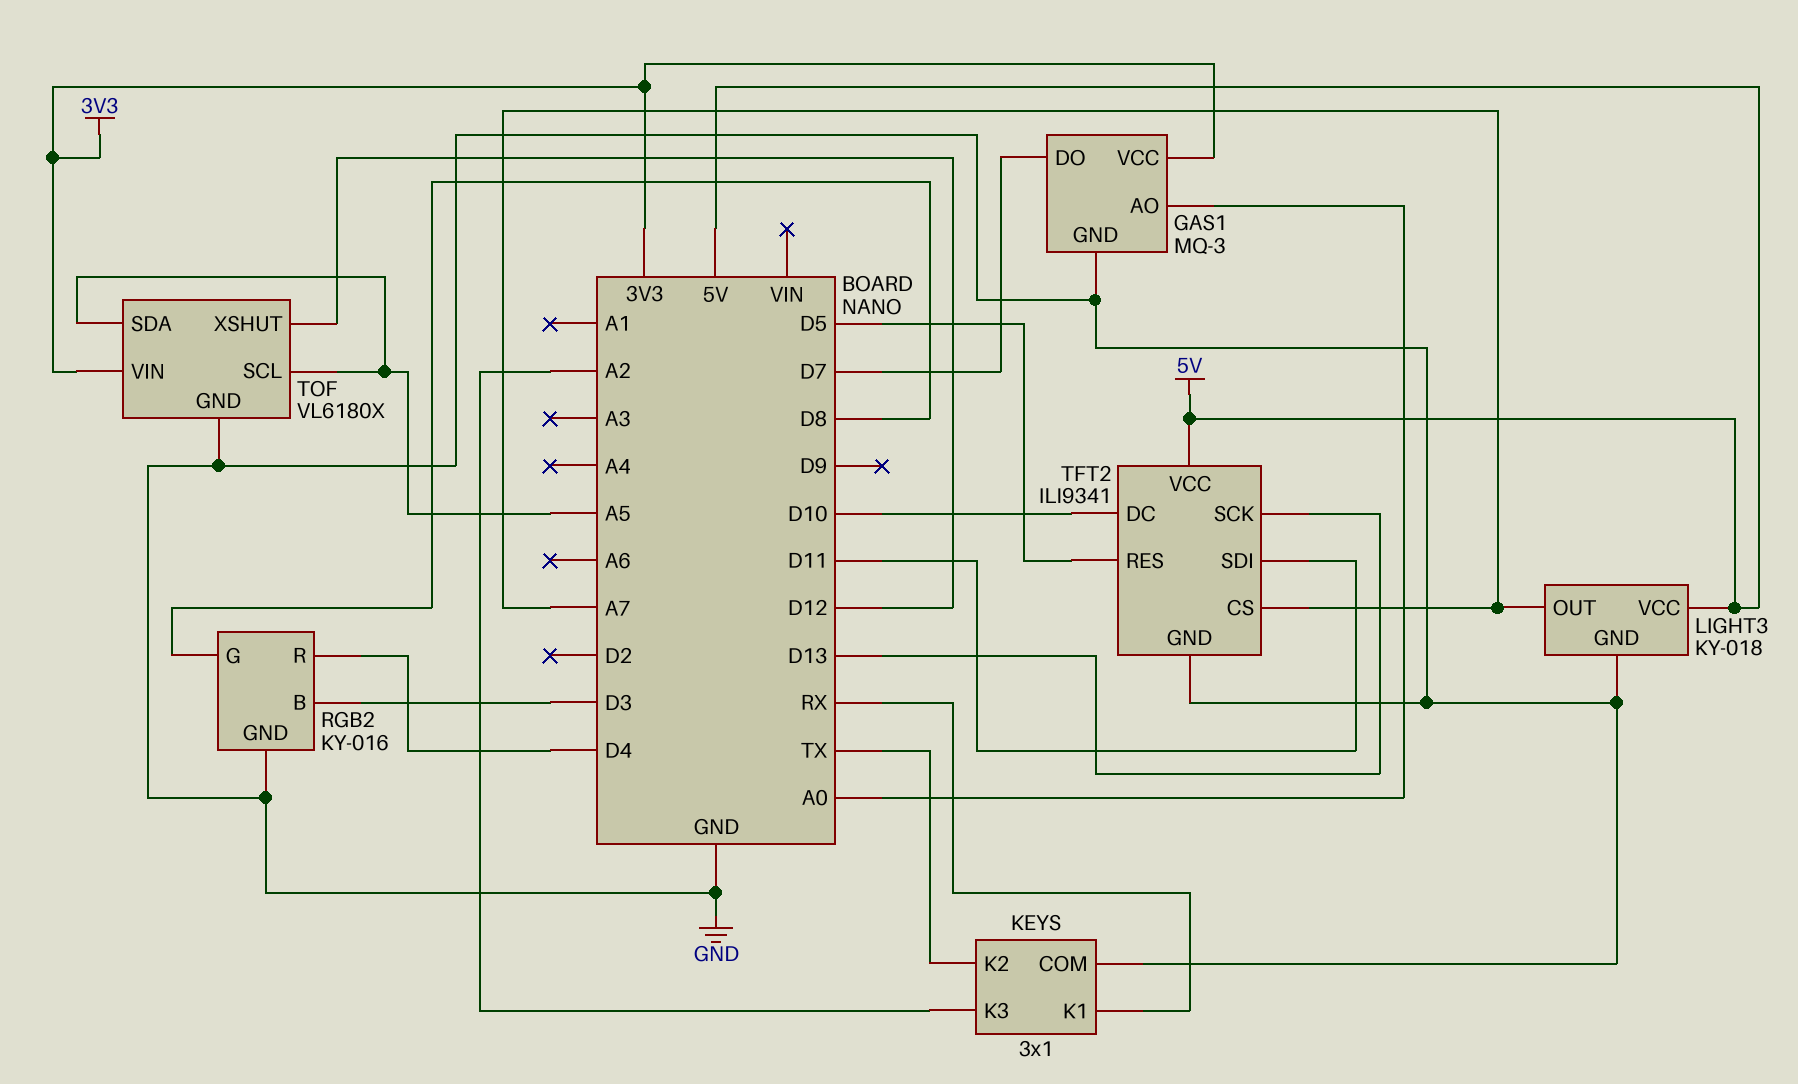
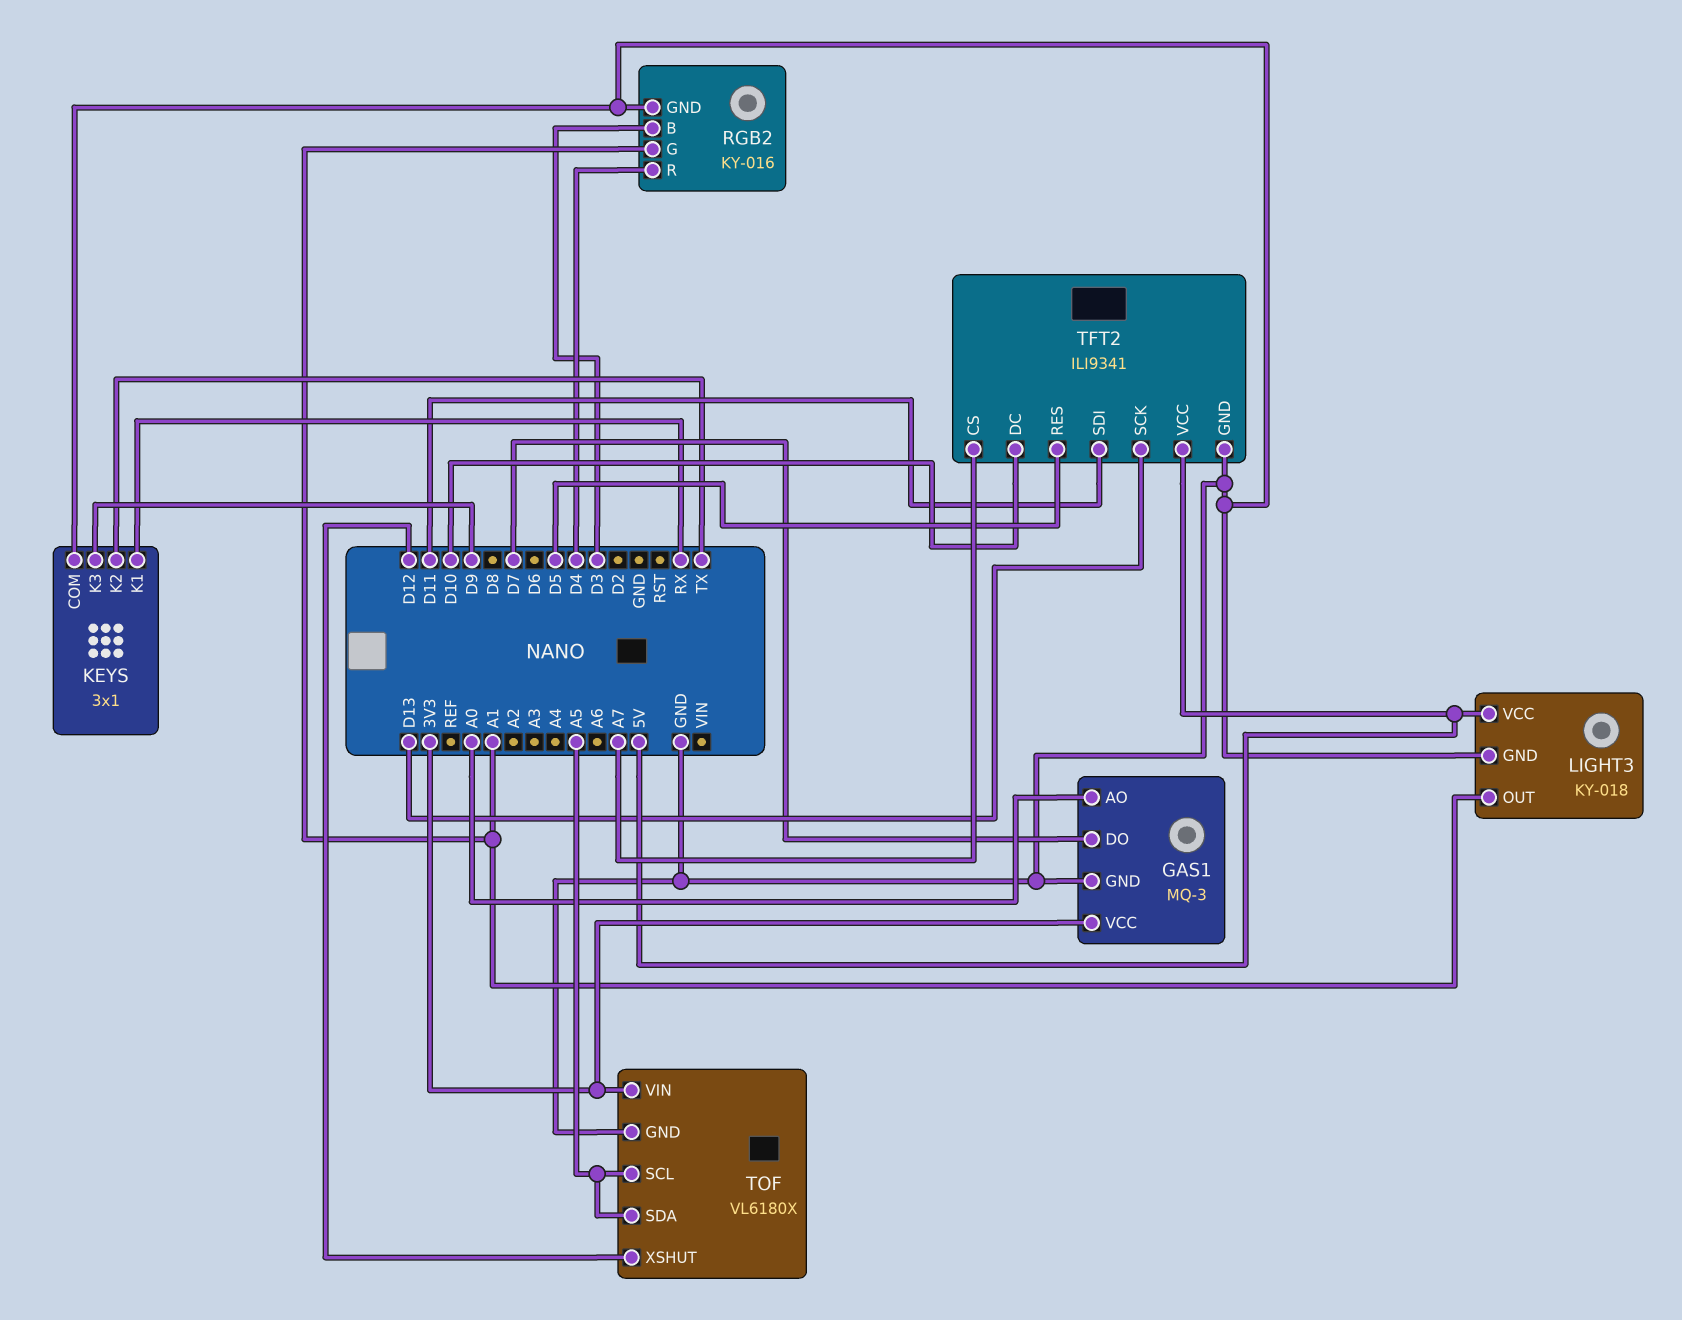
KEYS pin K3: A2 -> D9
LIGHT3 pin OUT: A7 -> A1
RGB2 pin G: D8 -> A1

